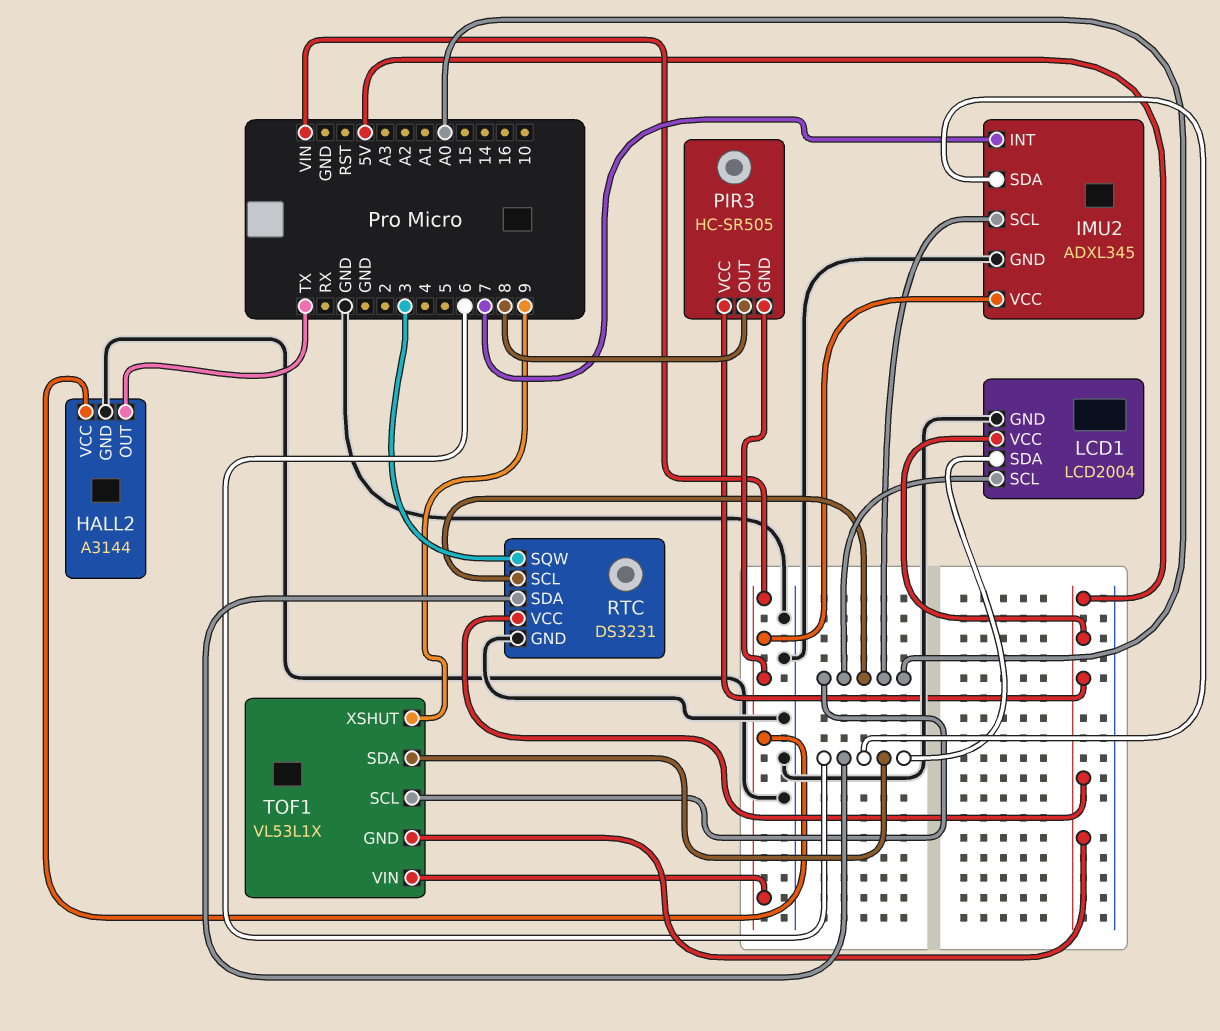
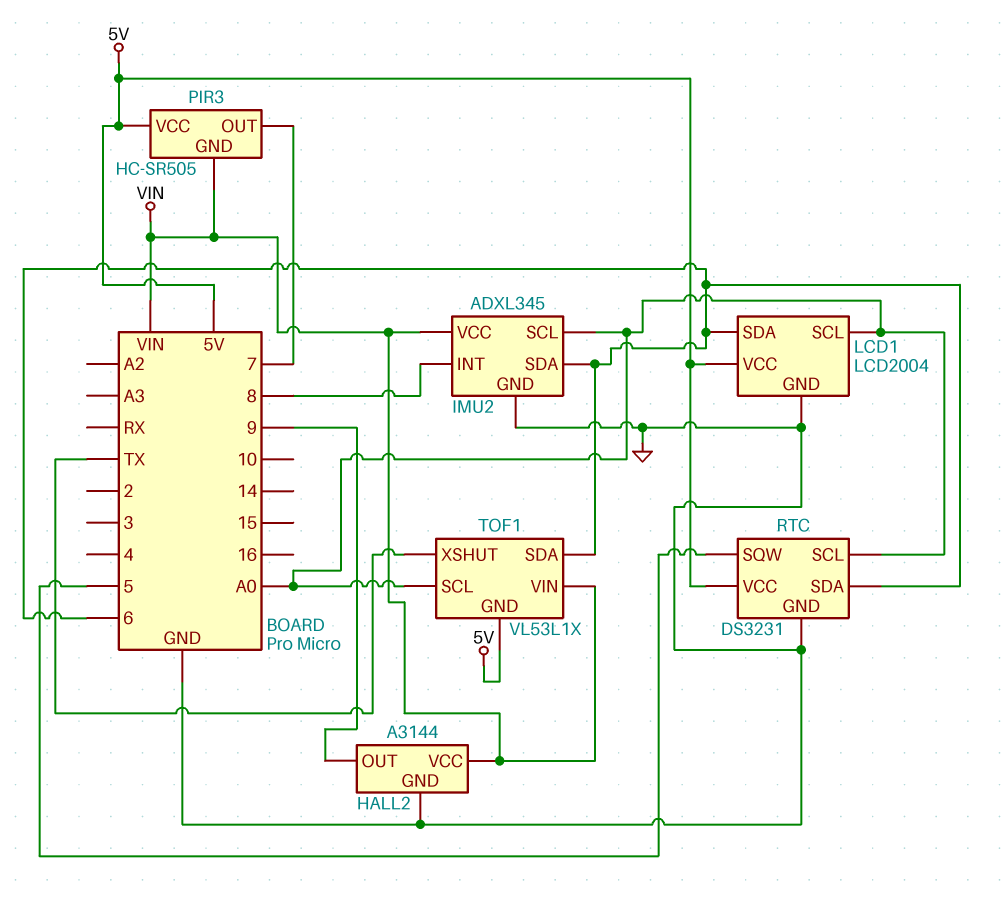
HALL2 pin OUT: TX -> 9
IMU2 pin INT: 7 -> 8
PIR3 pin OUT: 8 -> 7
RTC pin SQW: 3 -> 5
TOF1 pin XSHUT: 9 -> TX

